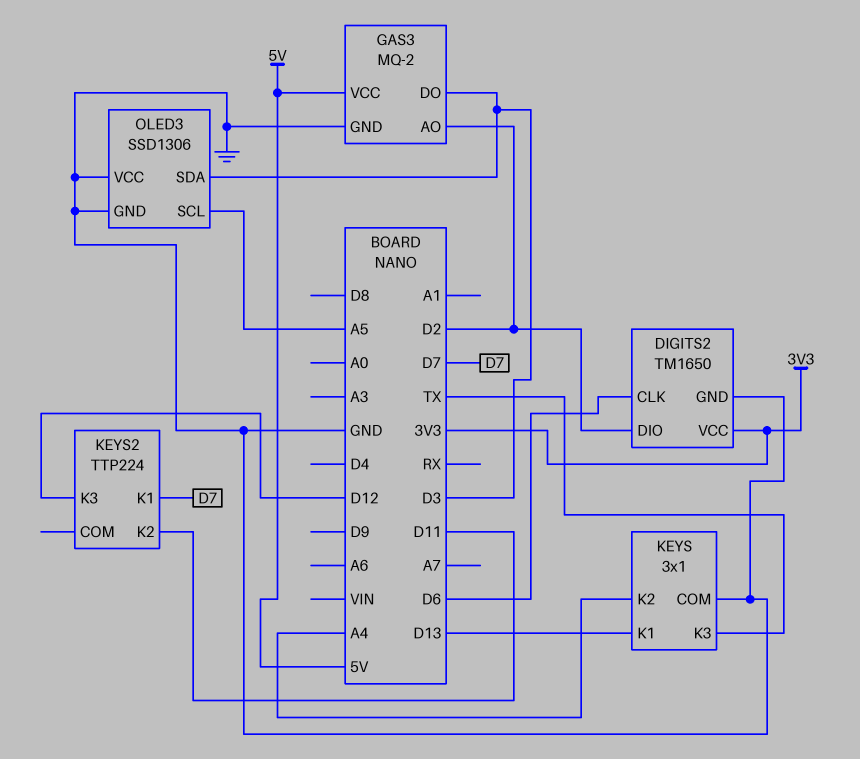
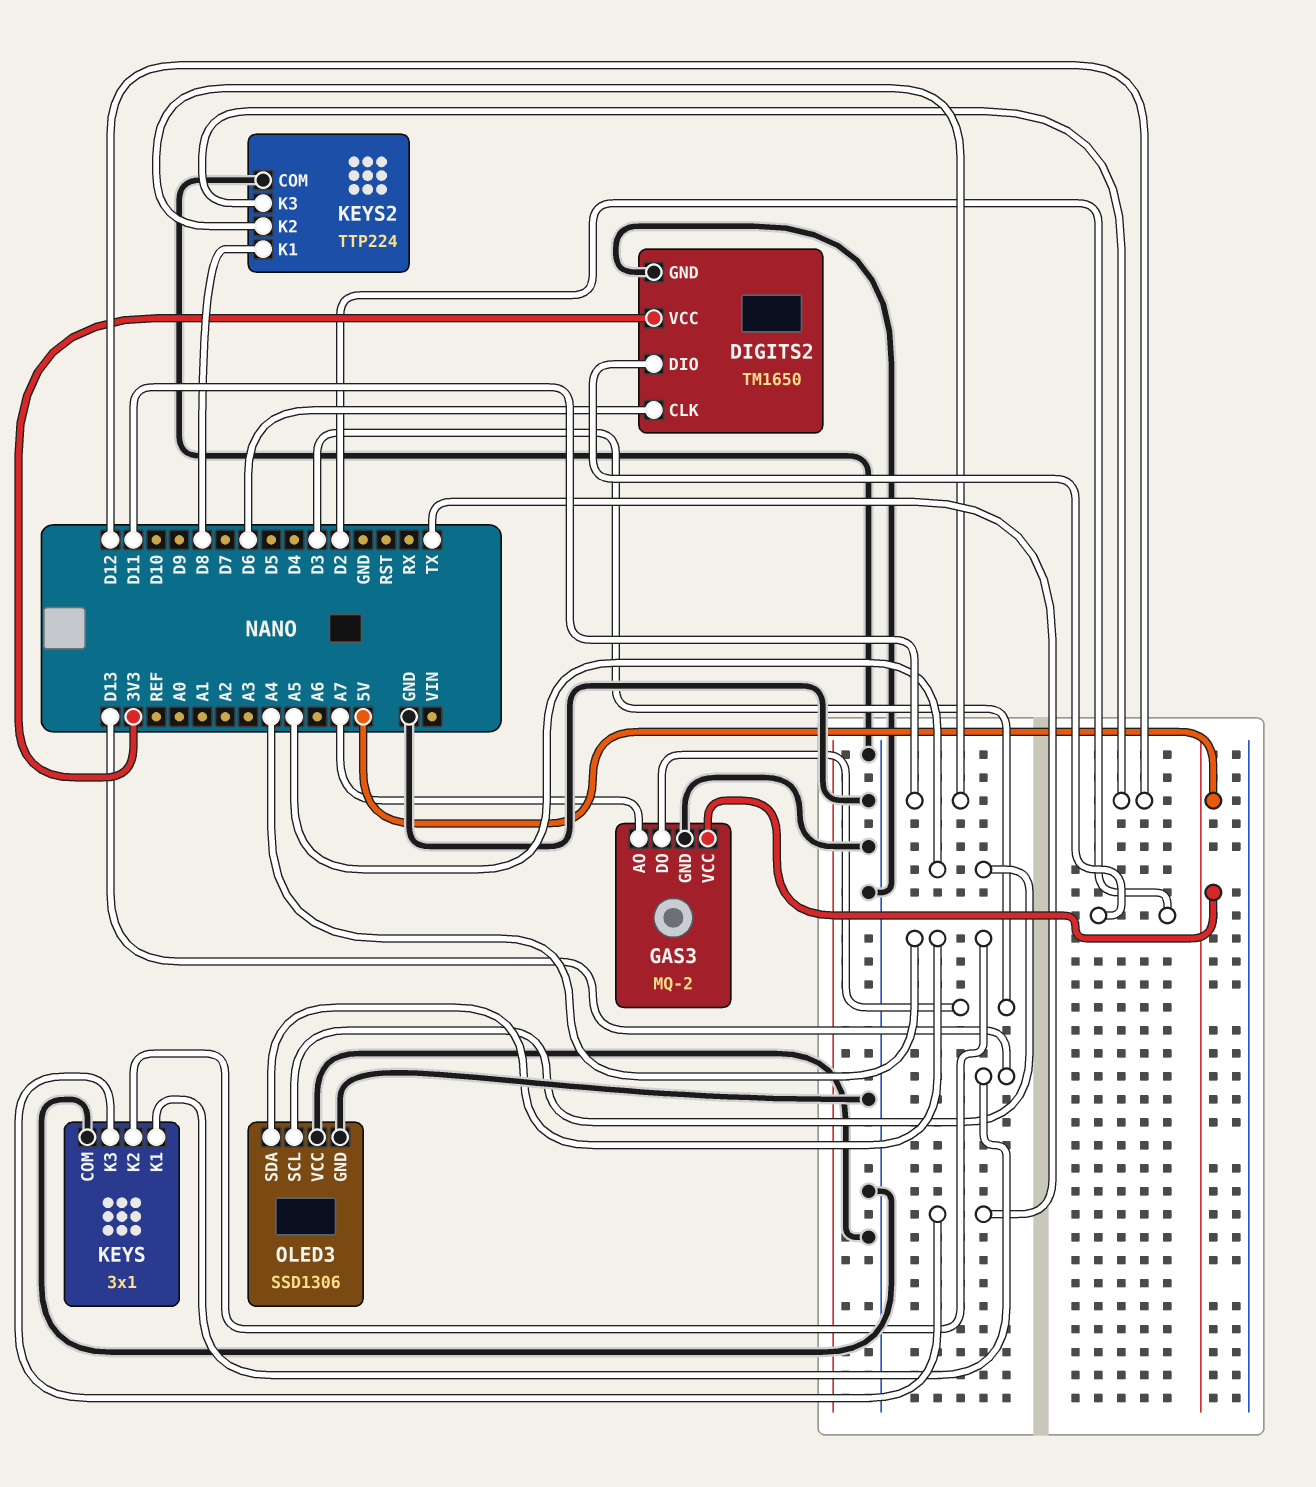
GAS3 pin AO: D2 -> A7
KEYS2 pin COM: none -> GND
KEYS2 pin K1: D7 -> D8
OLED3 pin SDA: D3 -> A4

